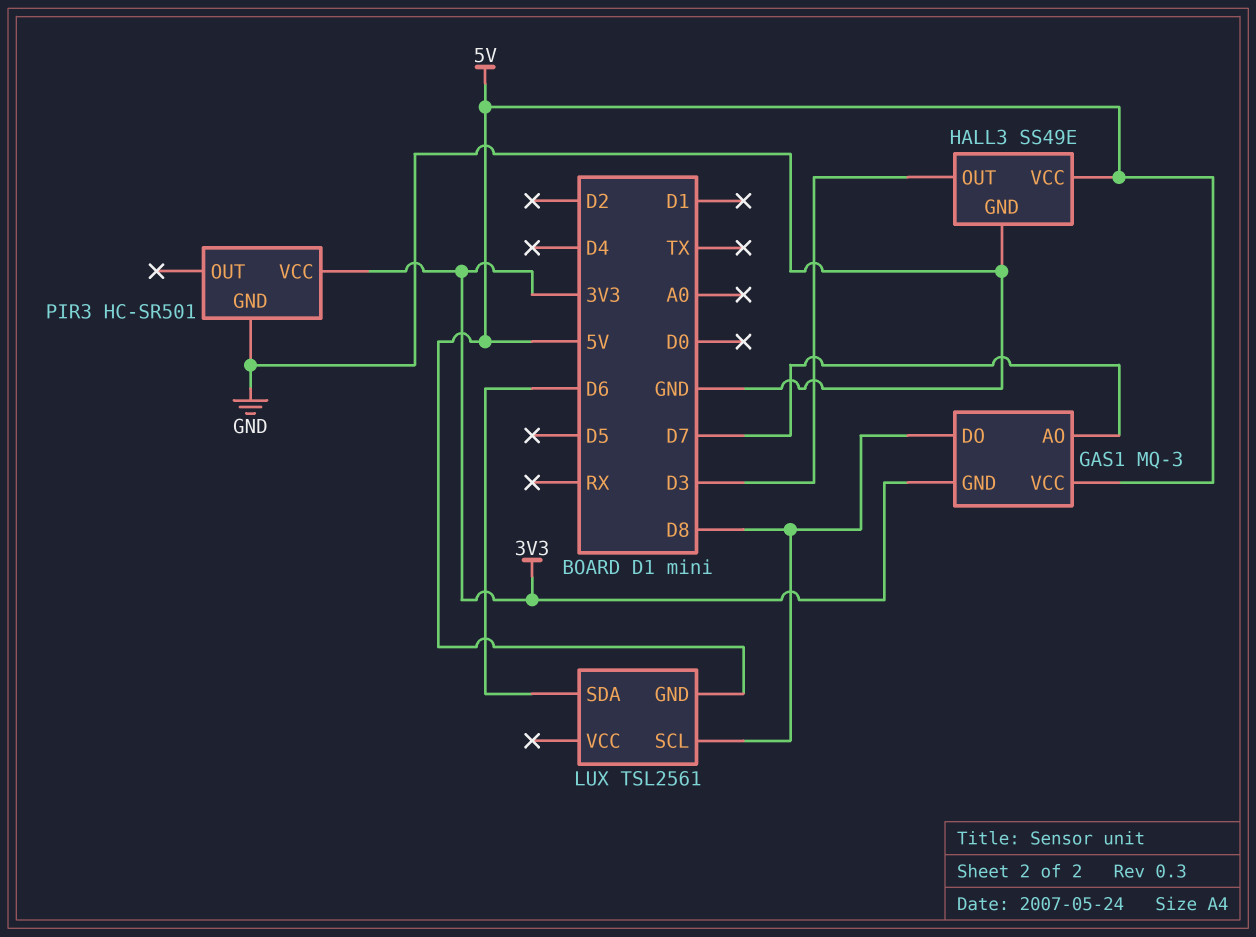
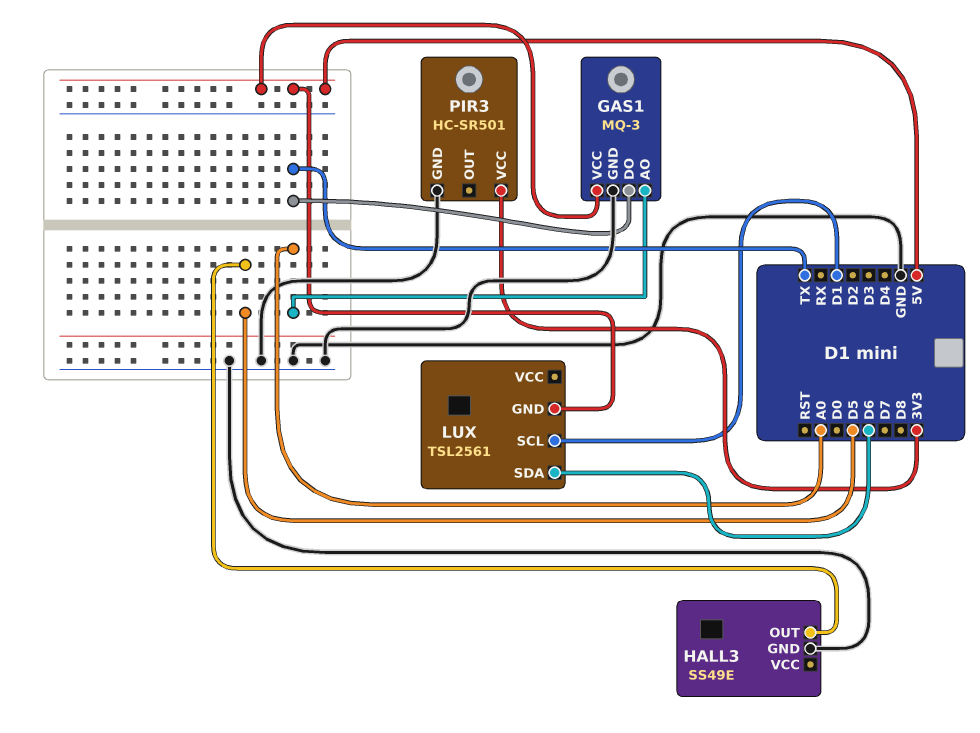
GAS1 pin AO: D7 -> A0
GAS1 pin DO: D8 -> TX
GAS1 pin GND: 3V3 -> GND
HALL3 pin OUT: D3 -> D5
HALL3 pin VCC: 5V -> none
LUX pin SCL: D8 -> D1

